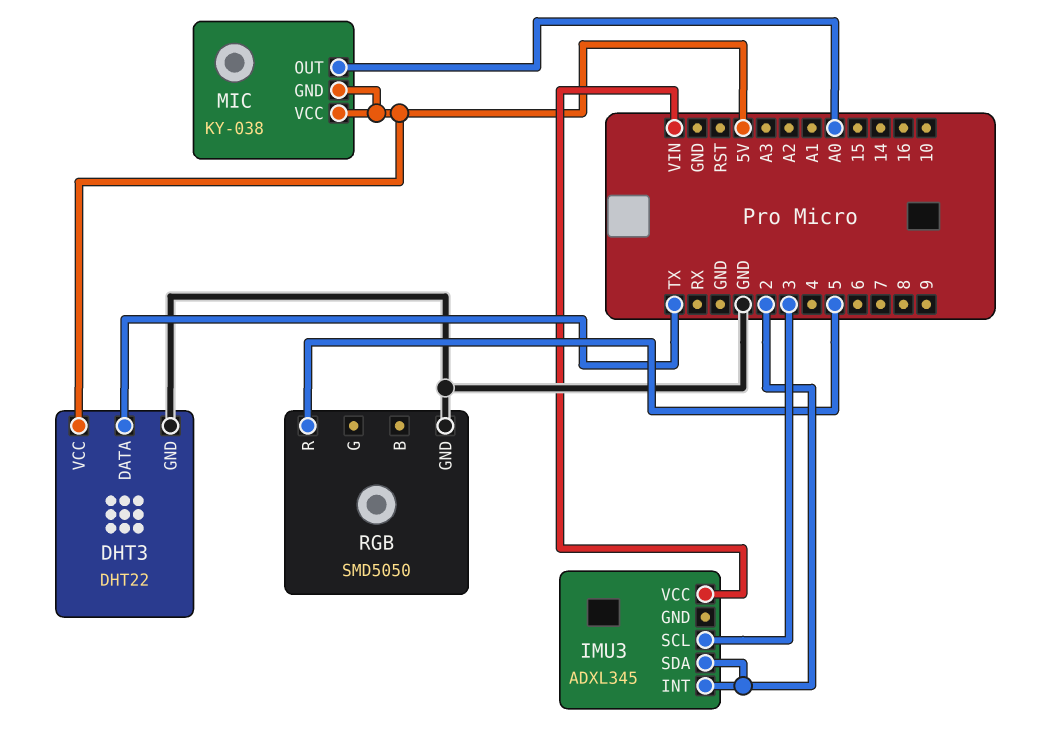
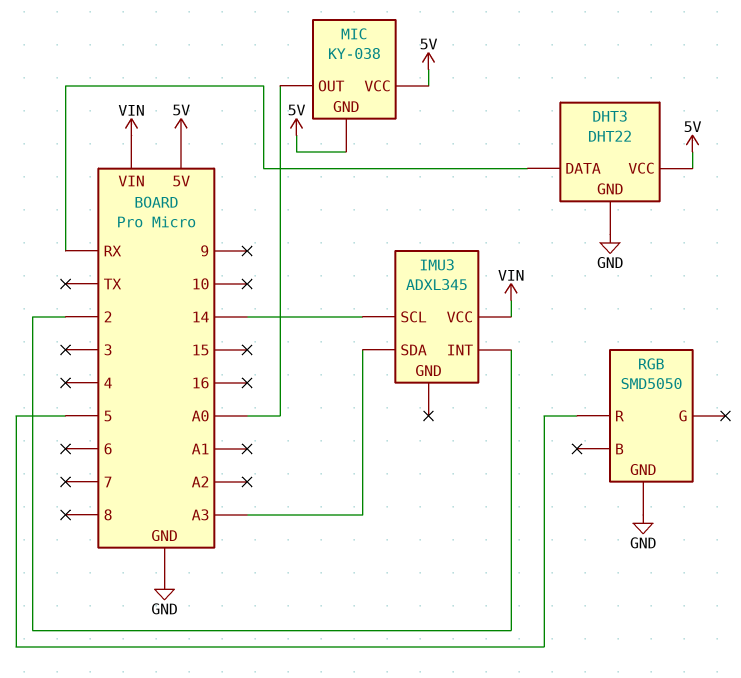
DHT3 pin DATA: TX -> RX
IMU3 pin SCL: 3 -> 14
IMU3 pin SDA: 2 -> A3

